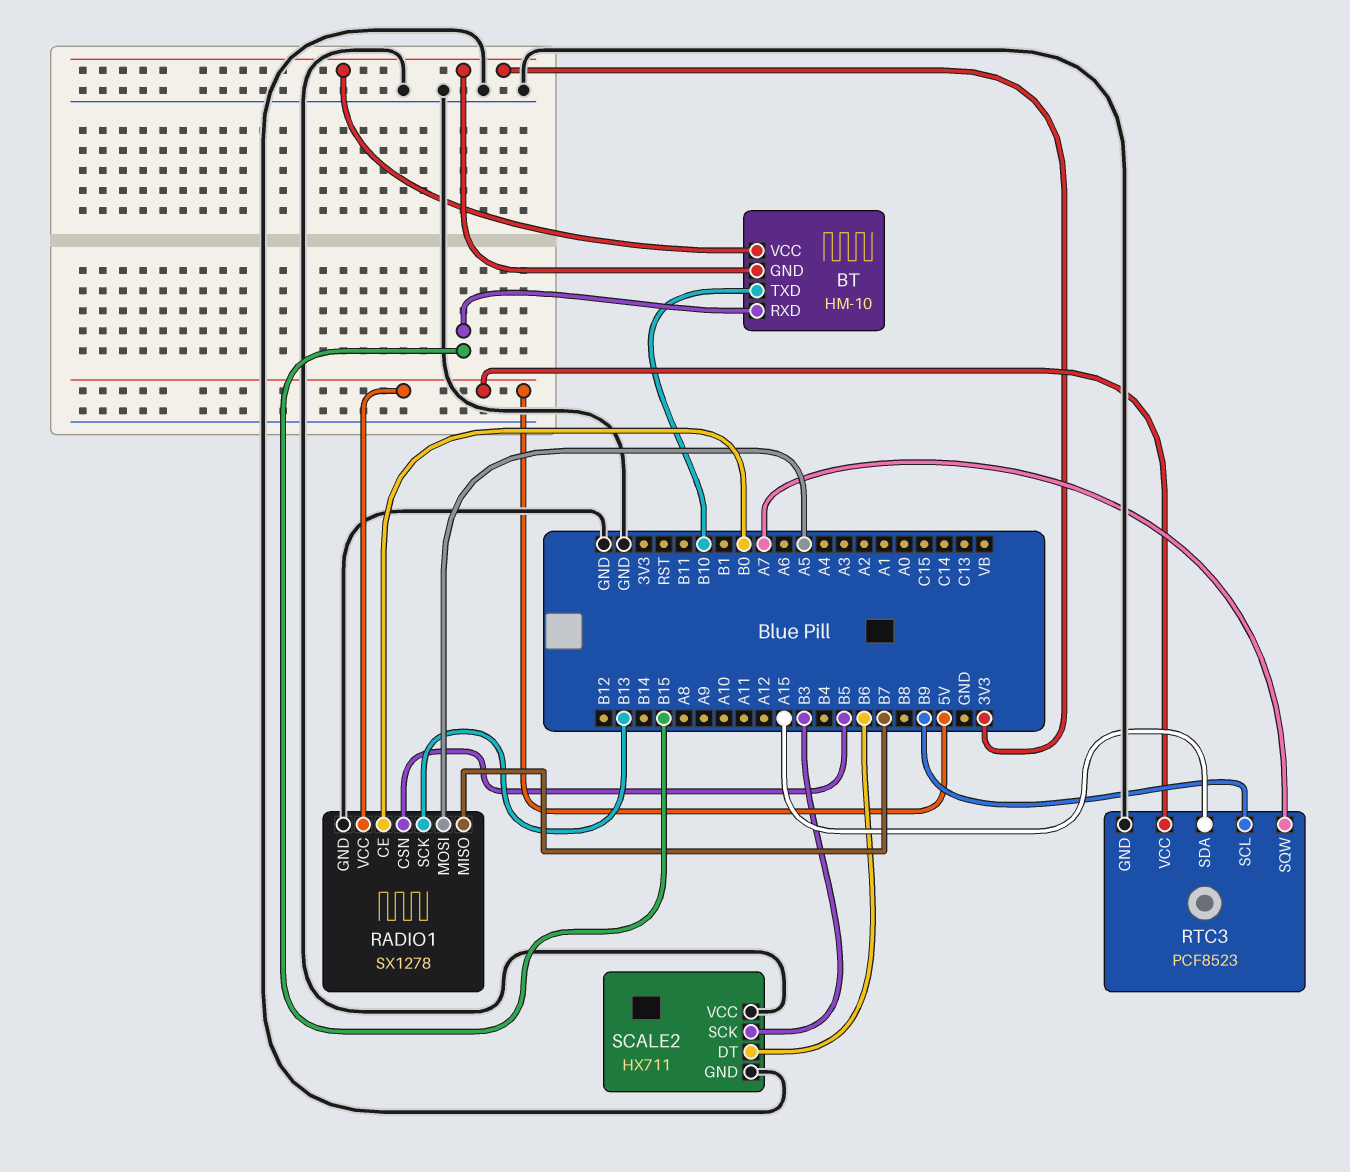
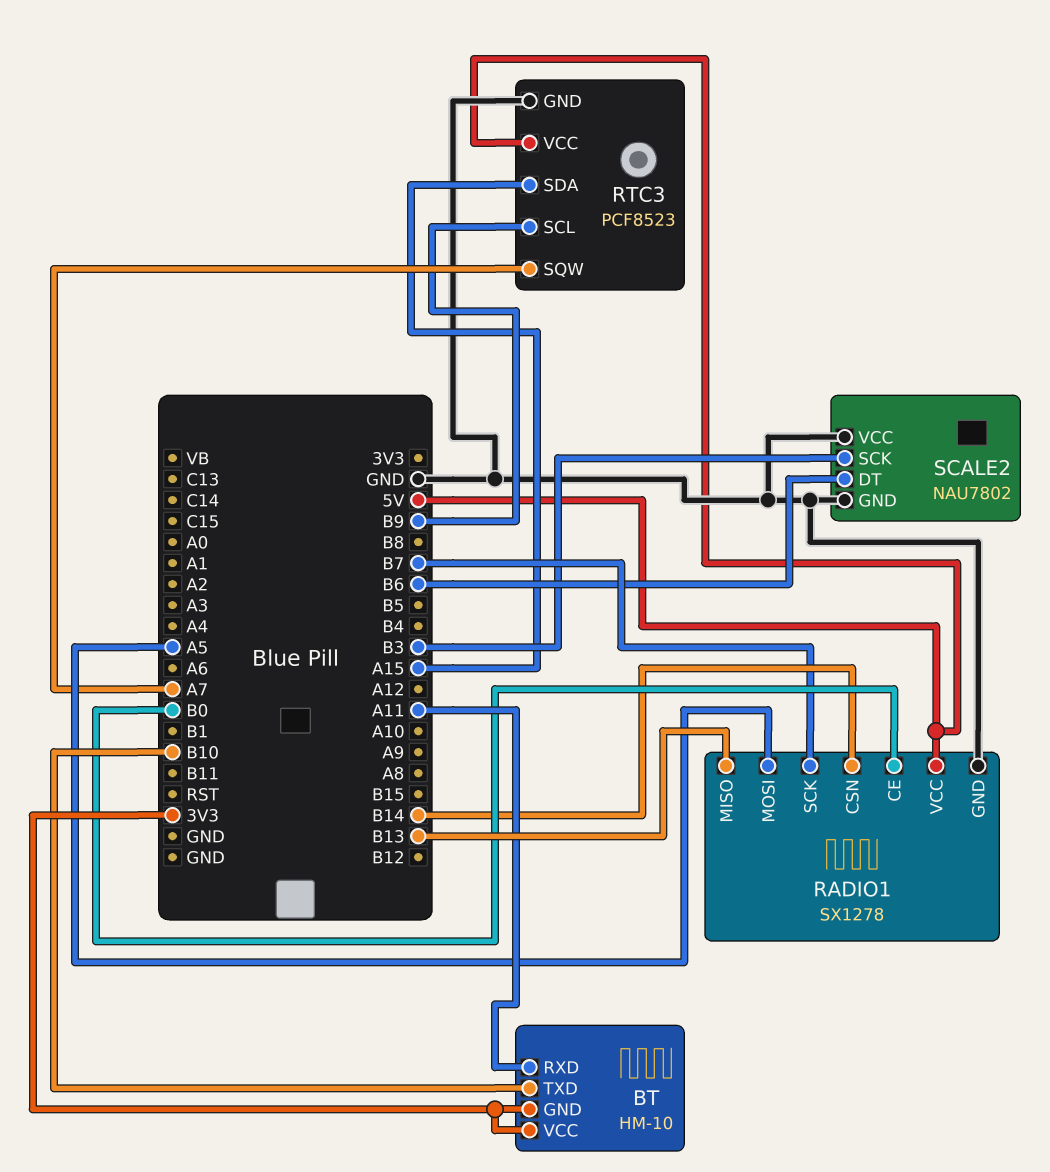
BT pin RXD: B15 -> A11
RADIO1 pin CSN: B5 -> B14
RADIO1 pin MISO: B7 -> B13
RADIO1 pin SCK: B13 -> B7
SCALE2: HX711 -> NAU7802

